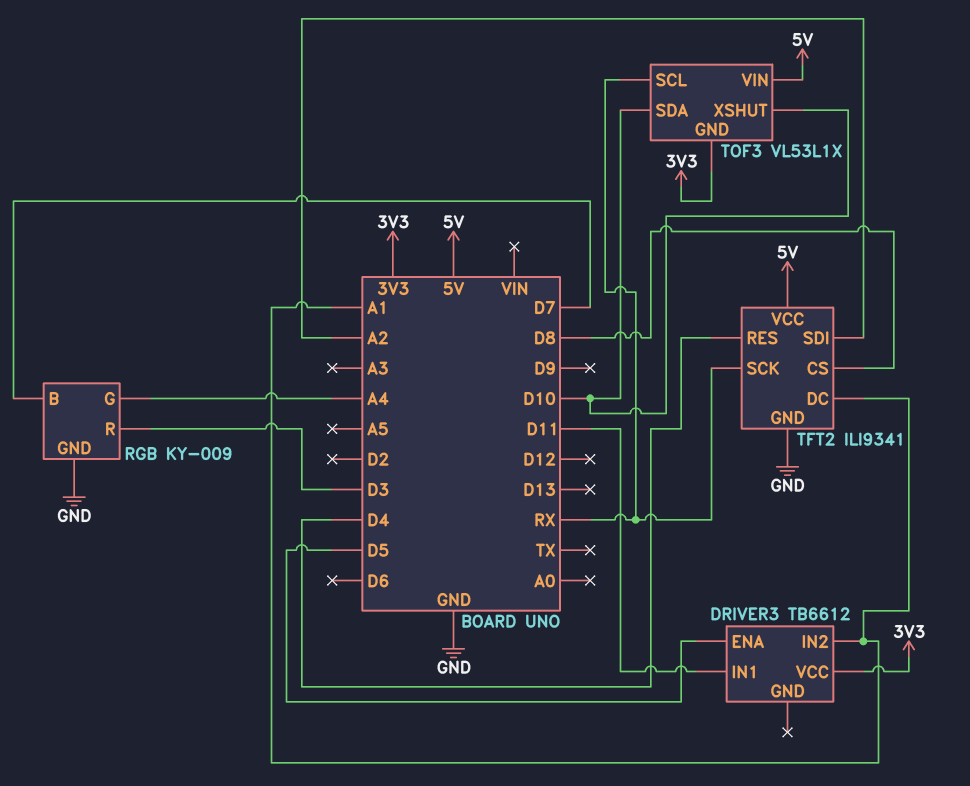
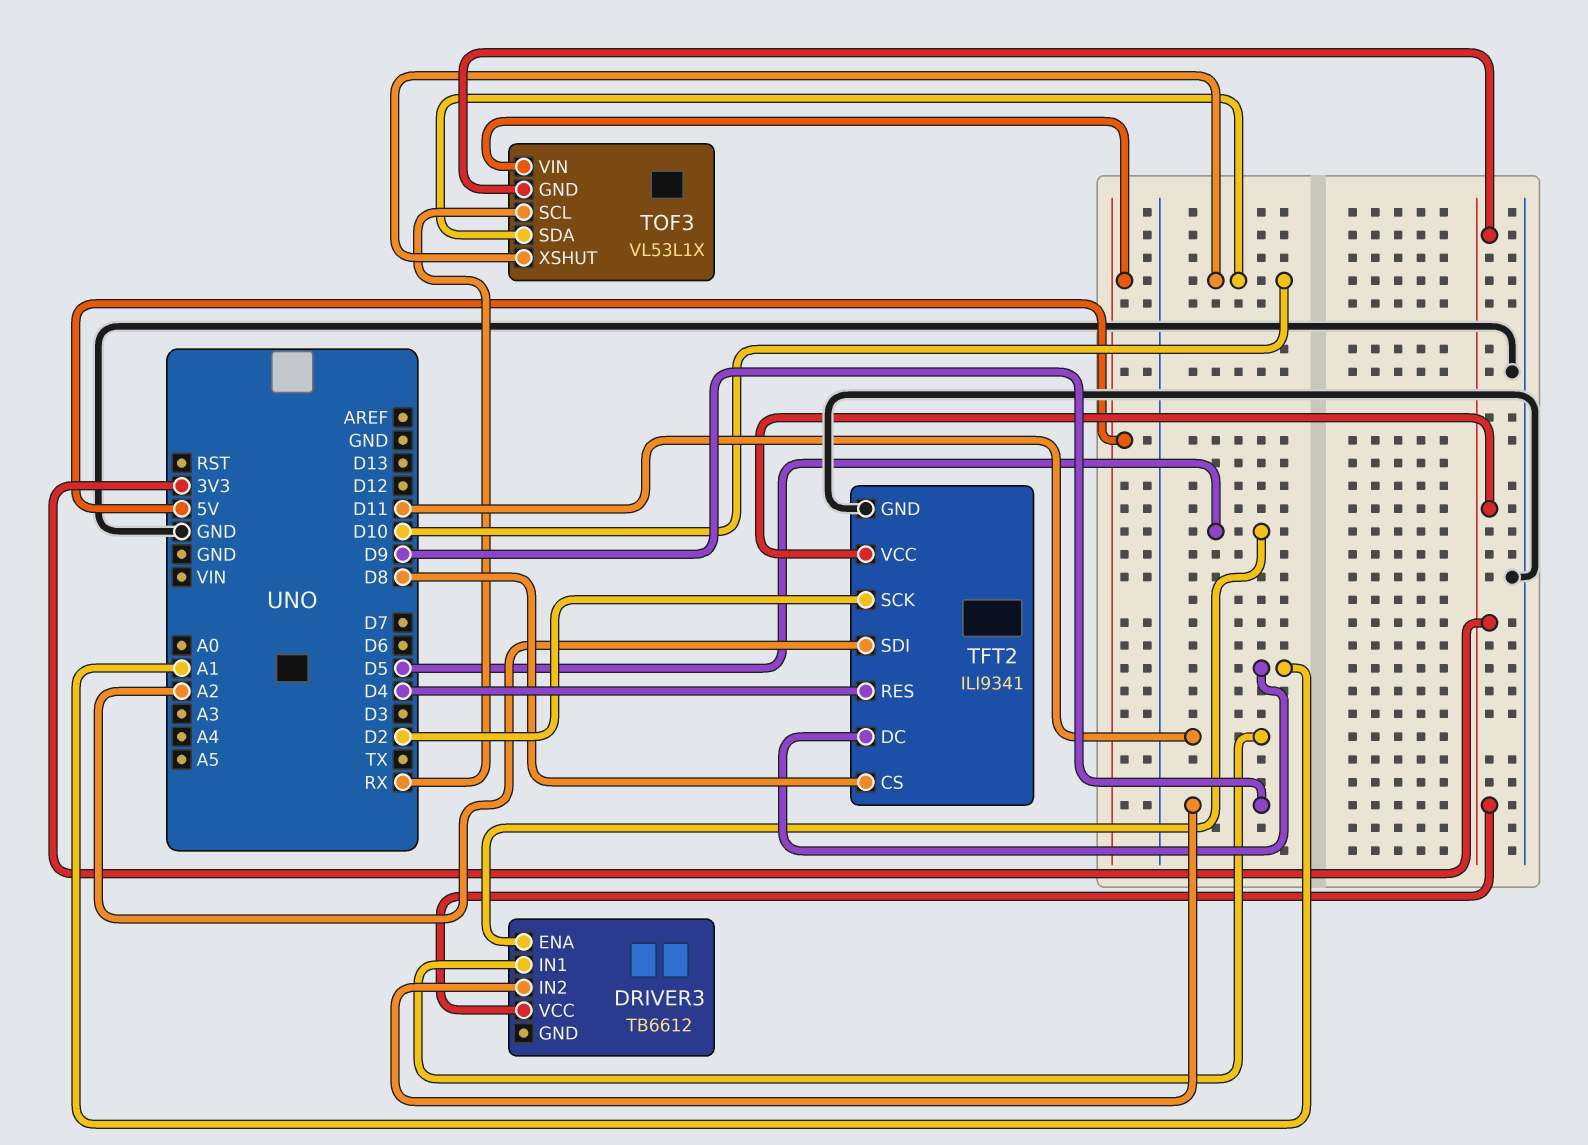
DRIVER3 pin IN2: A1 -> D9
RGB: KY-009 -> none
RGB pin B: D7 -> none
RGB pin G: A4 -> none
RGB pin GND: GND -> none
RGB pin R: D3 -> none
TFT2 pin SCK: RX -> D2
TFT2 pin VCC: 5V -> 3V3

